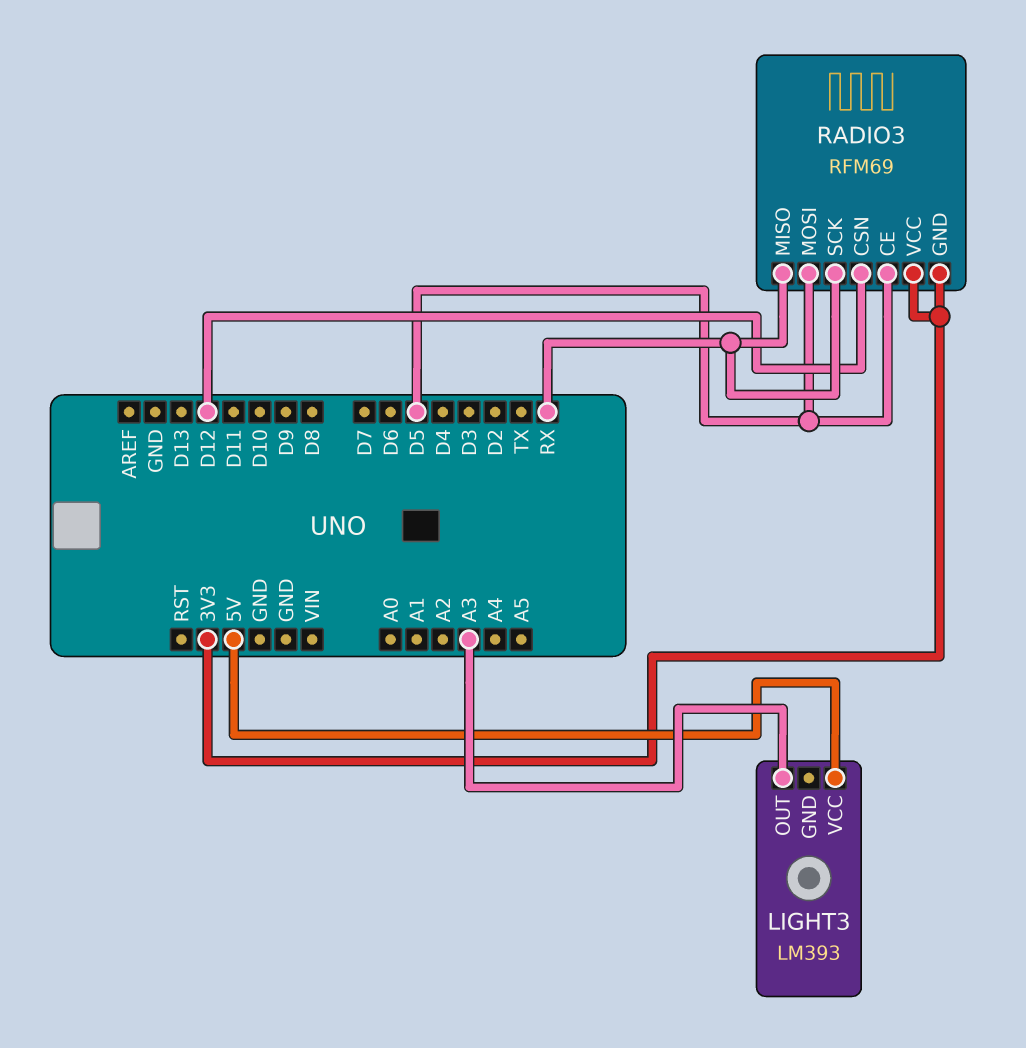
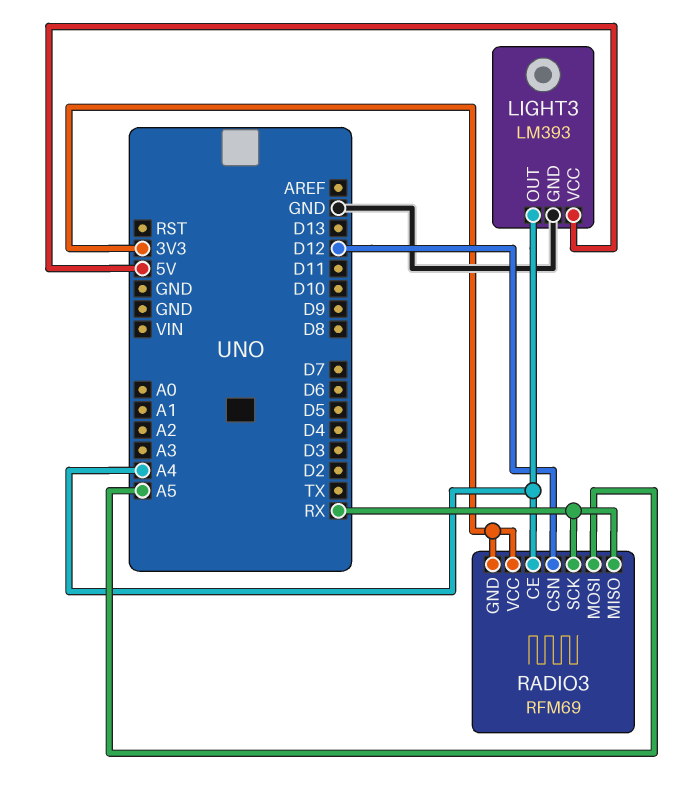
LIGHT3 pin GND: none -> GND
LIGHT3 pin OUT: A3 -> A4
RADIO3 pin CE: D5 -> A4
RADIO3 pin MOSI: D5 -> A5

